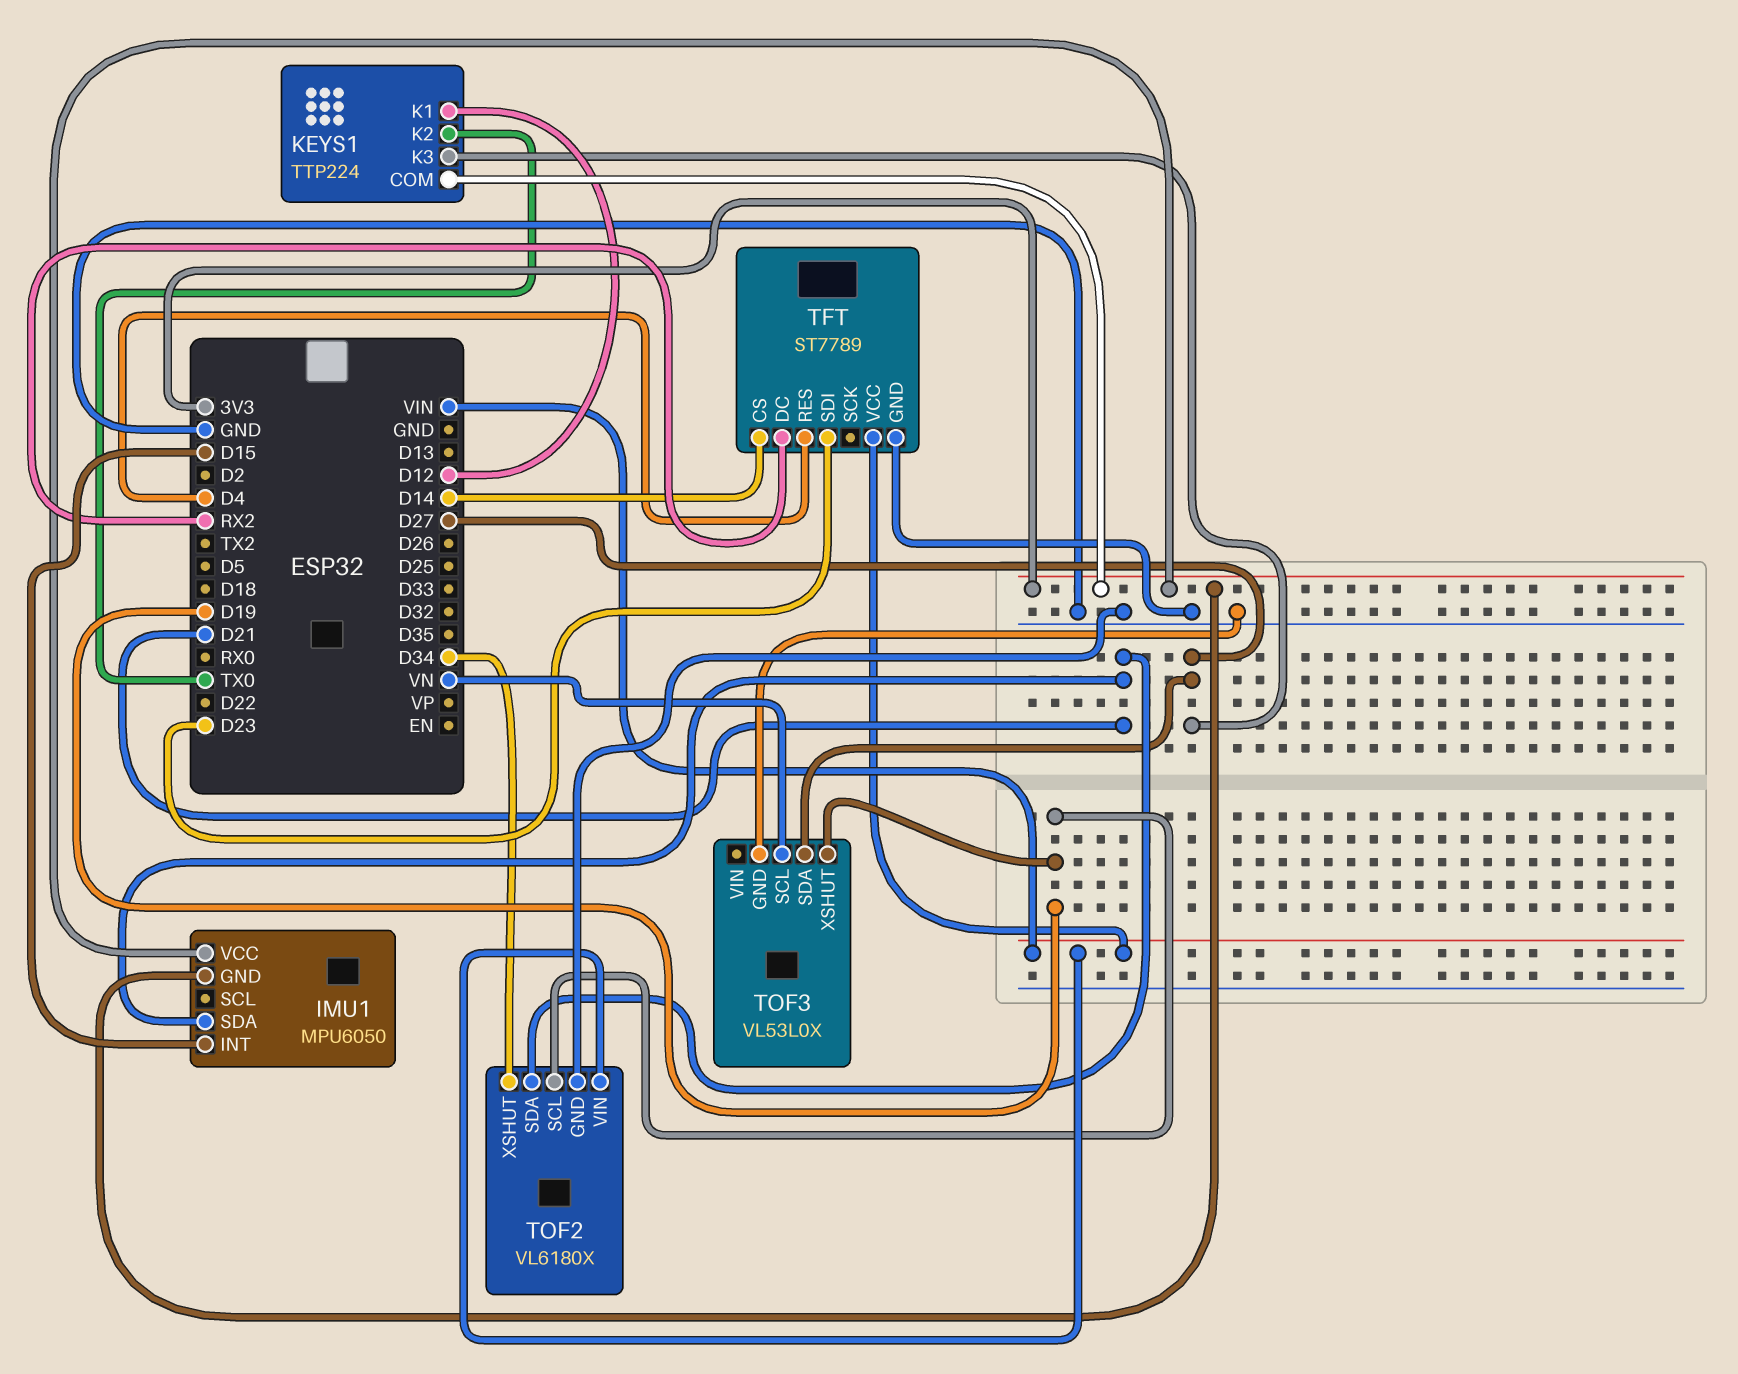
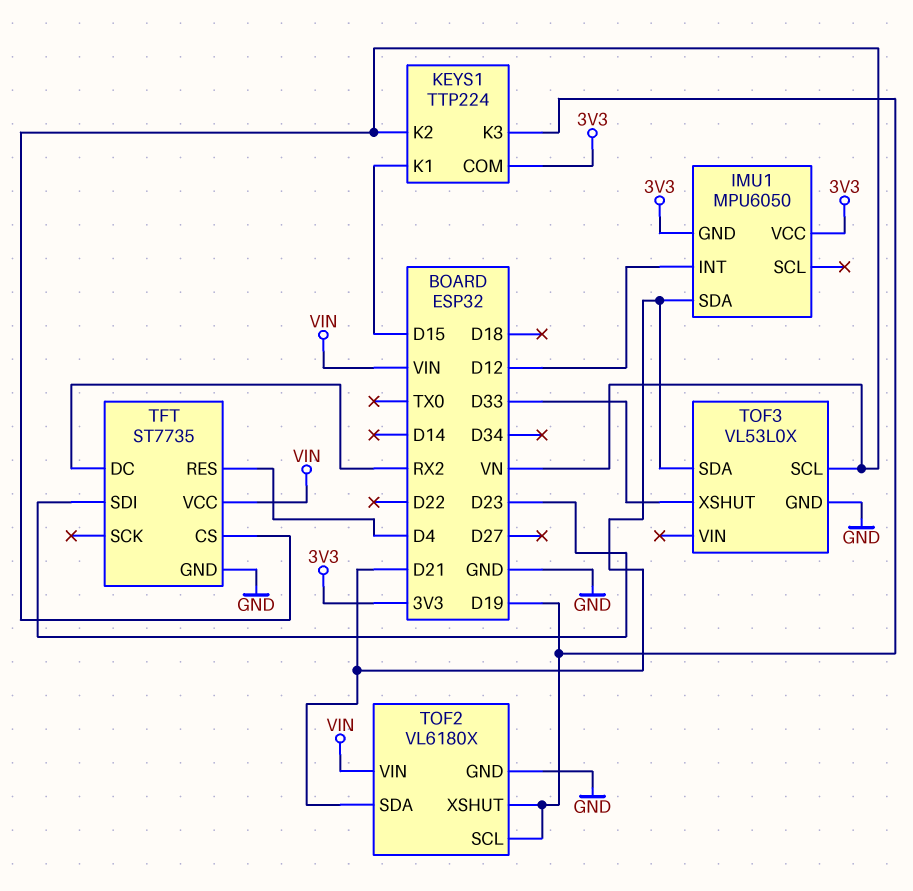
IMU1 pin INT: D15 -> D12
KEYS1 pin K1: D12 -> D15
KEYS1 pin K2: TX0 -> VN
KEYS1 pin K3: D27 -> D19
TFT: ST7789 -> ST7735
TFT pin CS: D14 -> VN
TOF2 pin XSHUT: D34 -> D19
TOF3 pin SDA: D27 -> D21
TOF3 pin XSHUT: D19 -> D33

